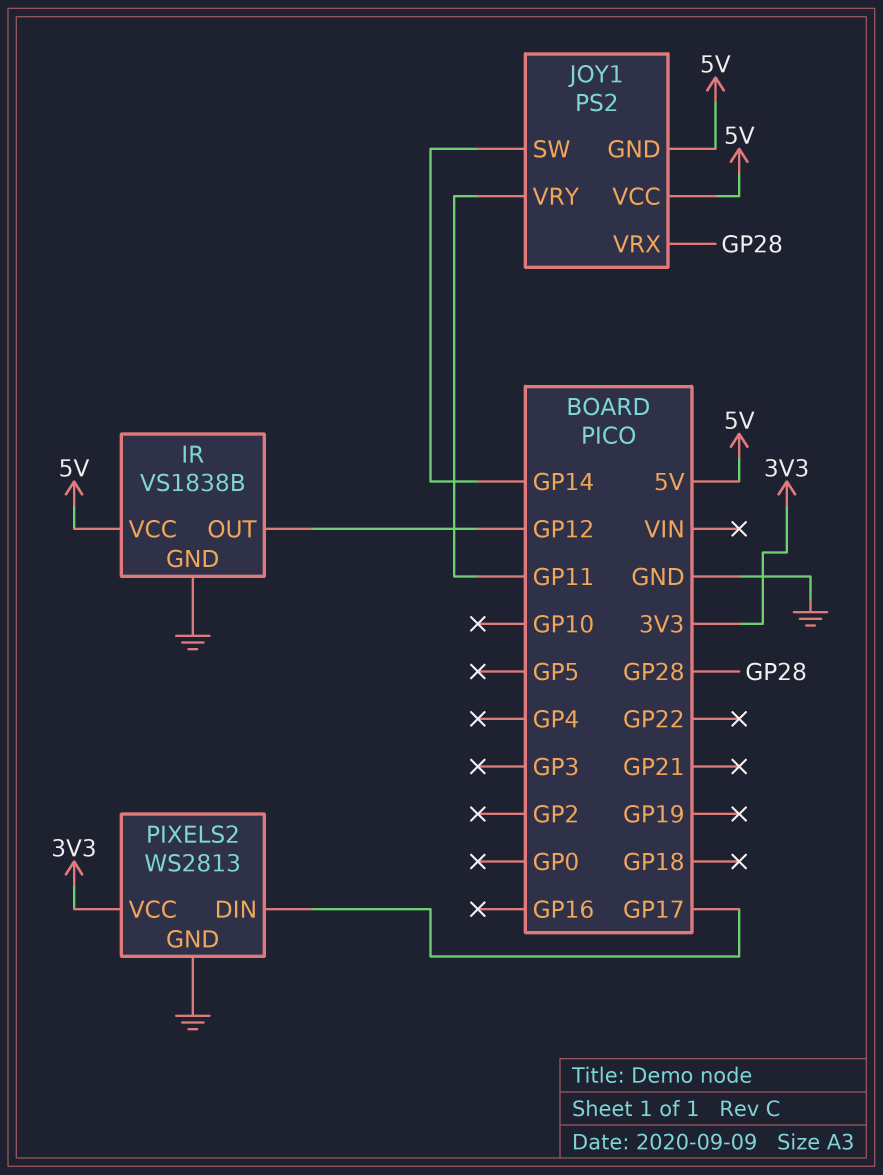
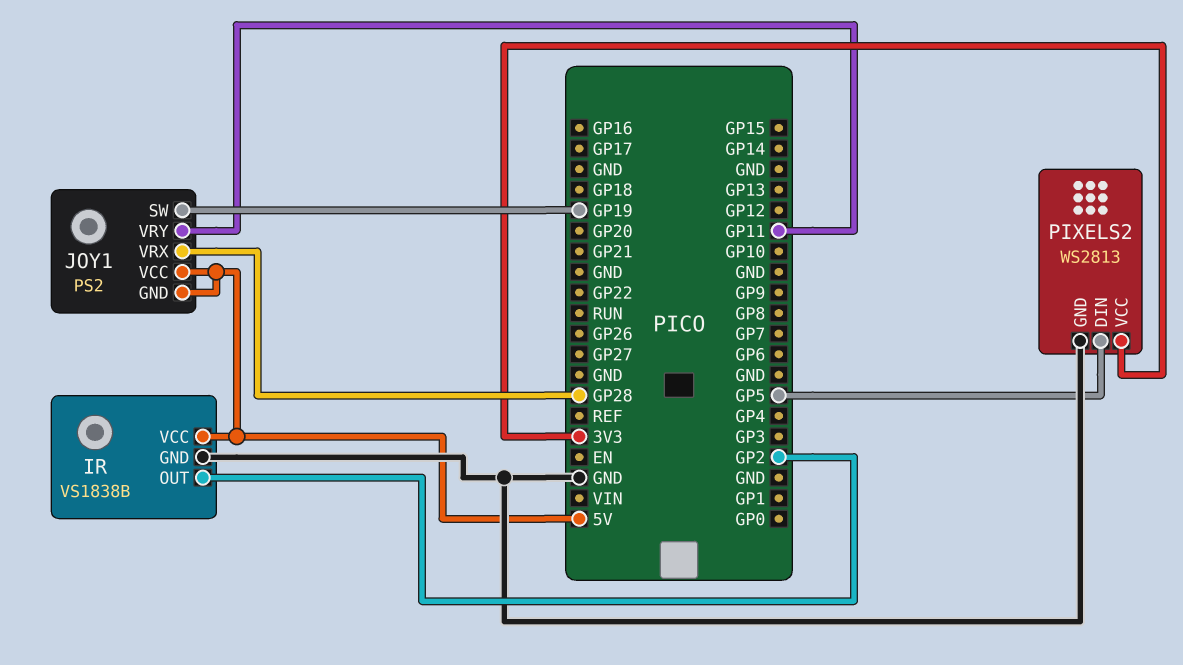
IR pin OUT: GP12 -> GP2
JOY1 pin SW: GP14 -> GP19
PIXELS2 pin DIN: GP17 -> GP5

